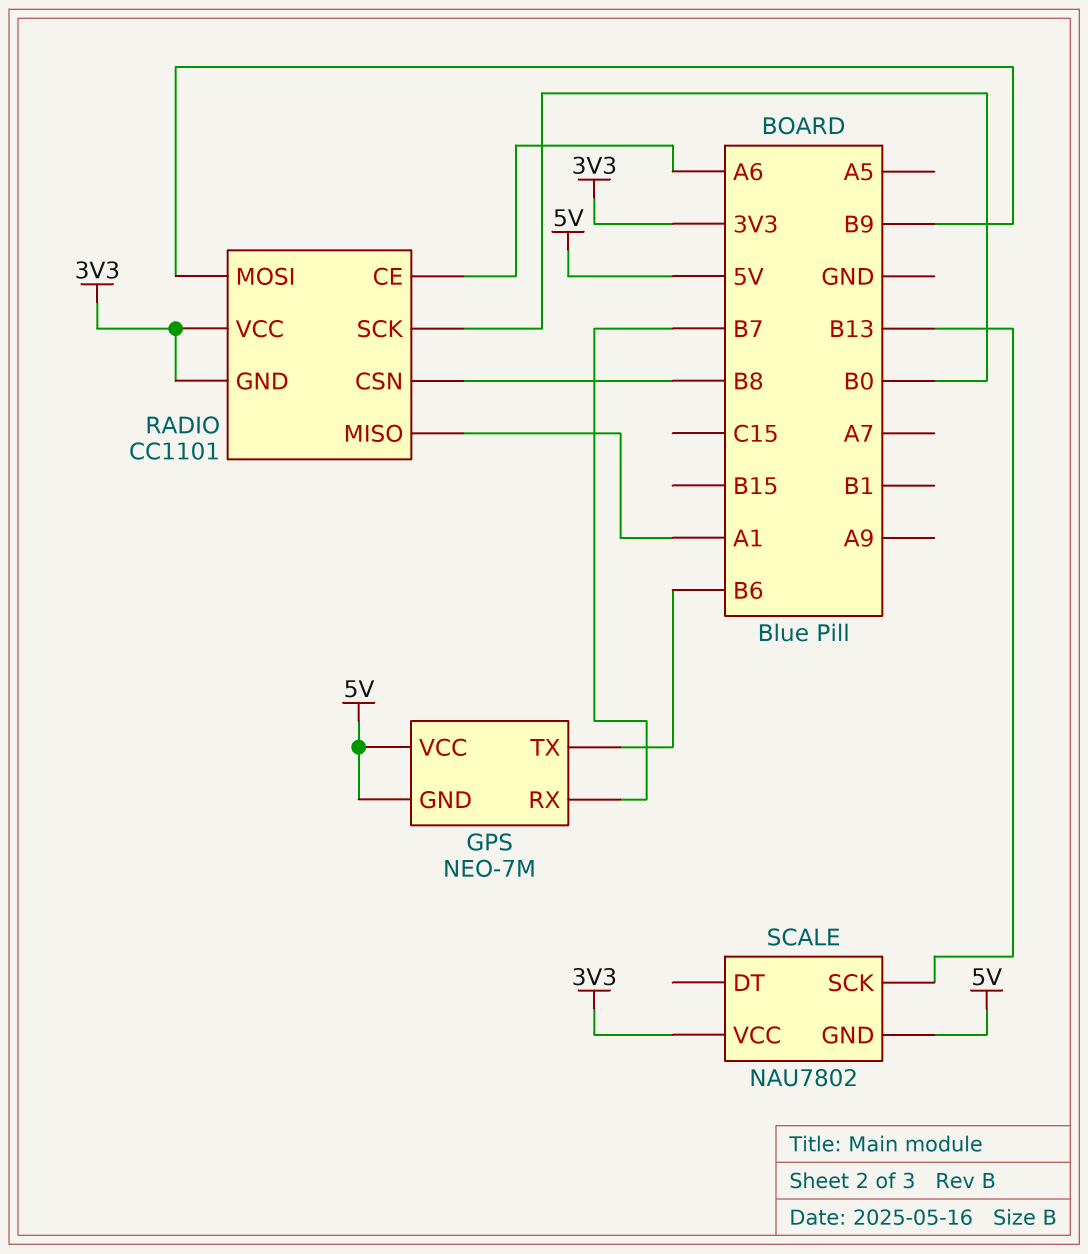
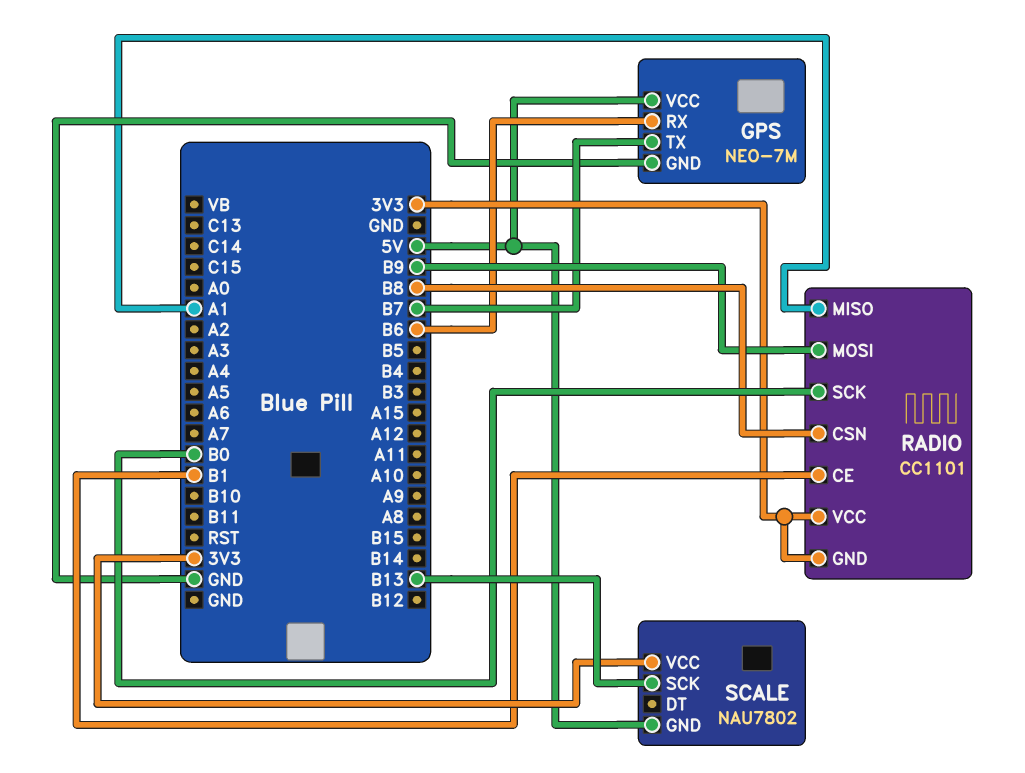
GPS pin GND: 5V -> GND
GPS pin RX: B7 -> B6
GPS pin TX: B6 -> B7
RADIO pin CE: A6 -> B1

